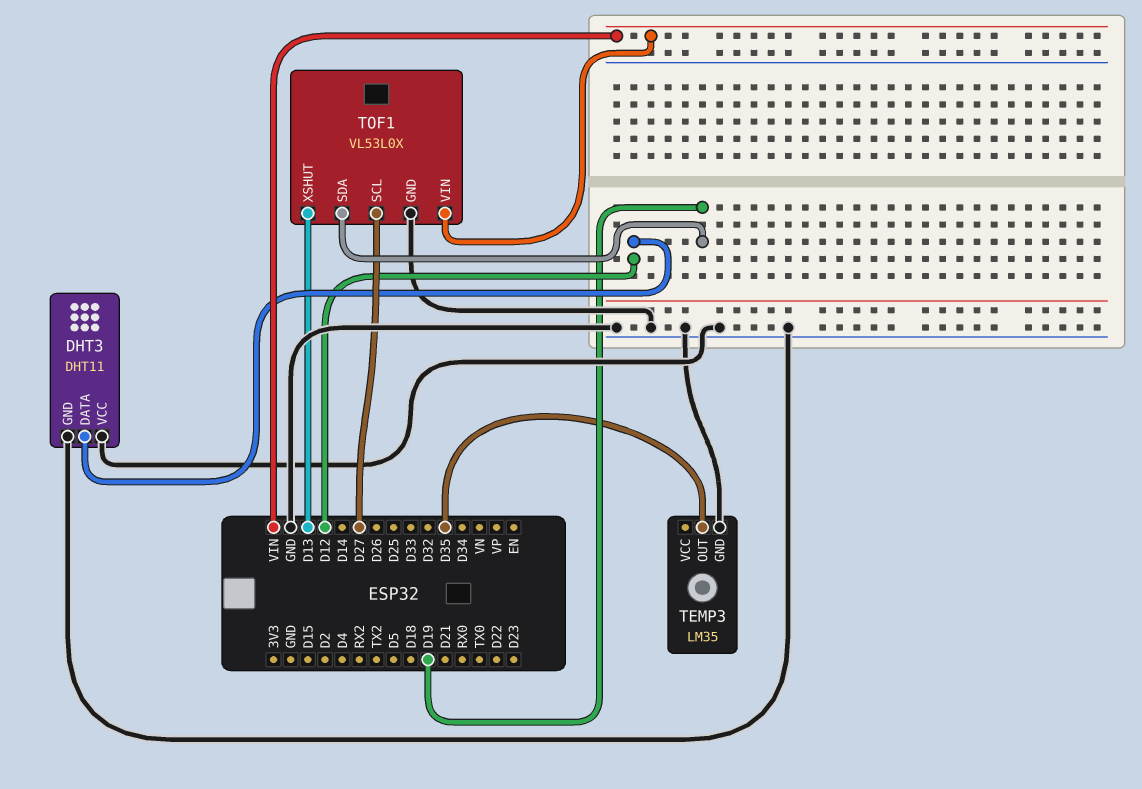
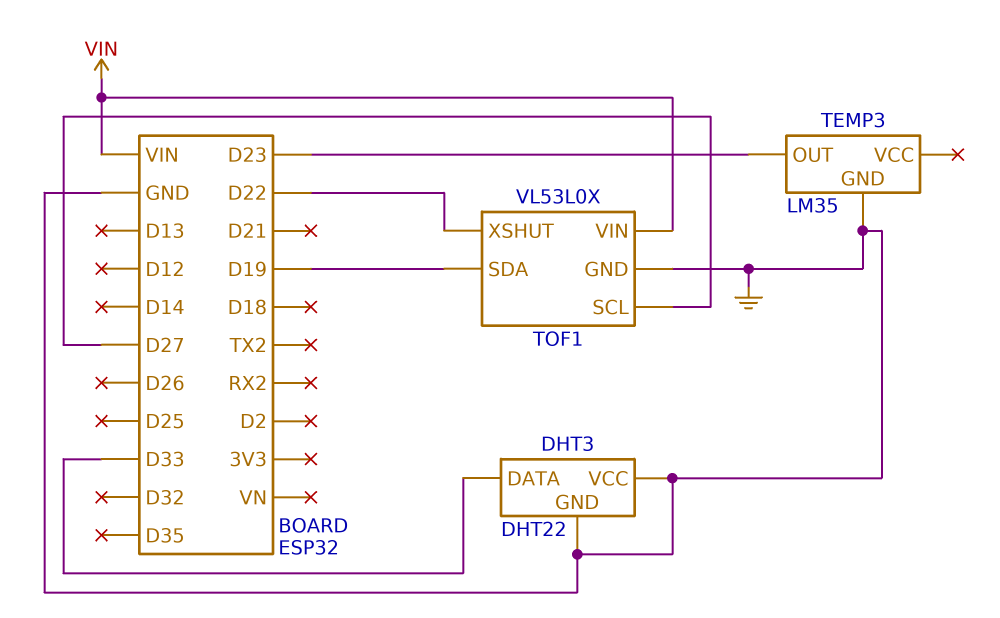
DHT3: DHT11 -> DHT22
DHT3 pin DATA: D12 -> D33
TEMP3 pin OUT: D35 -> D23
TOF1 pin XSHUT: D13 -> D22

